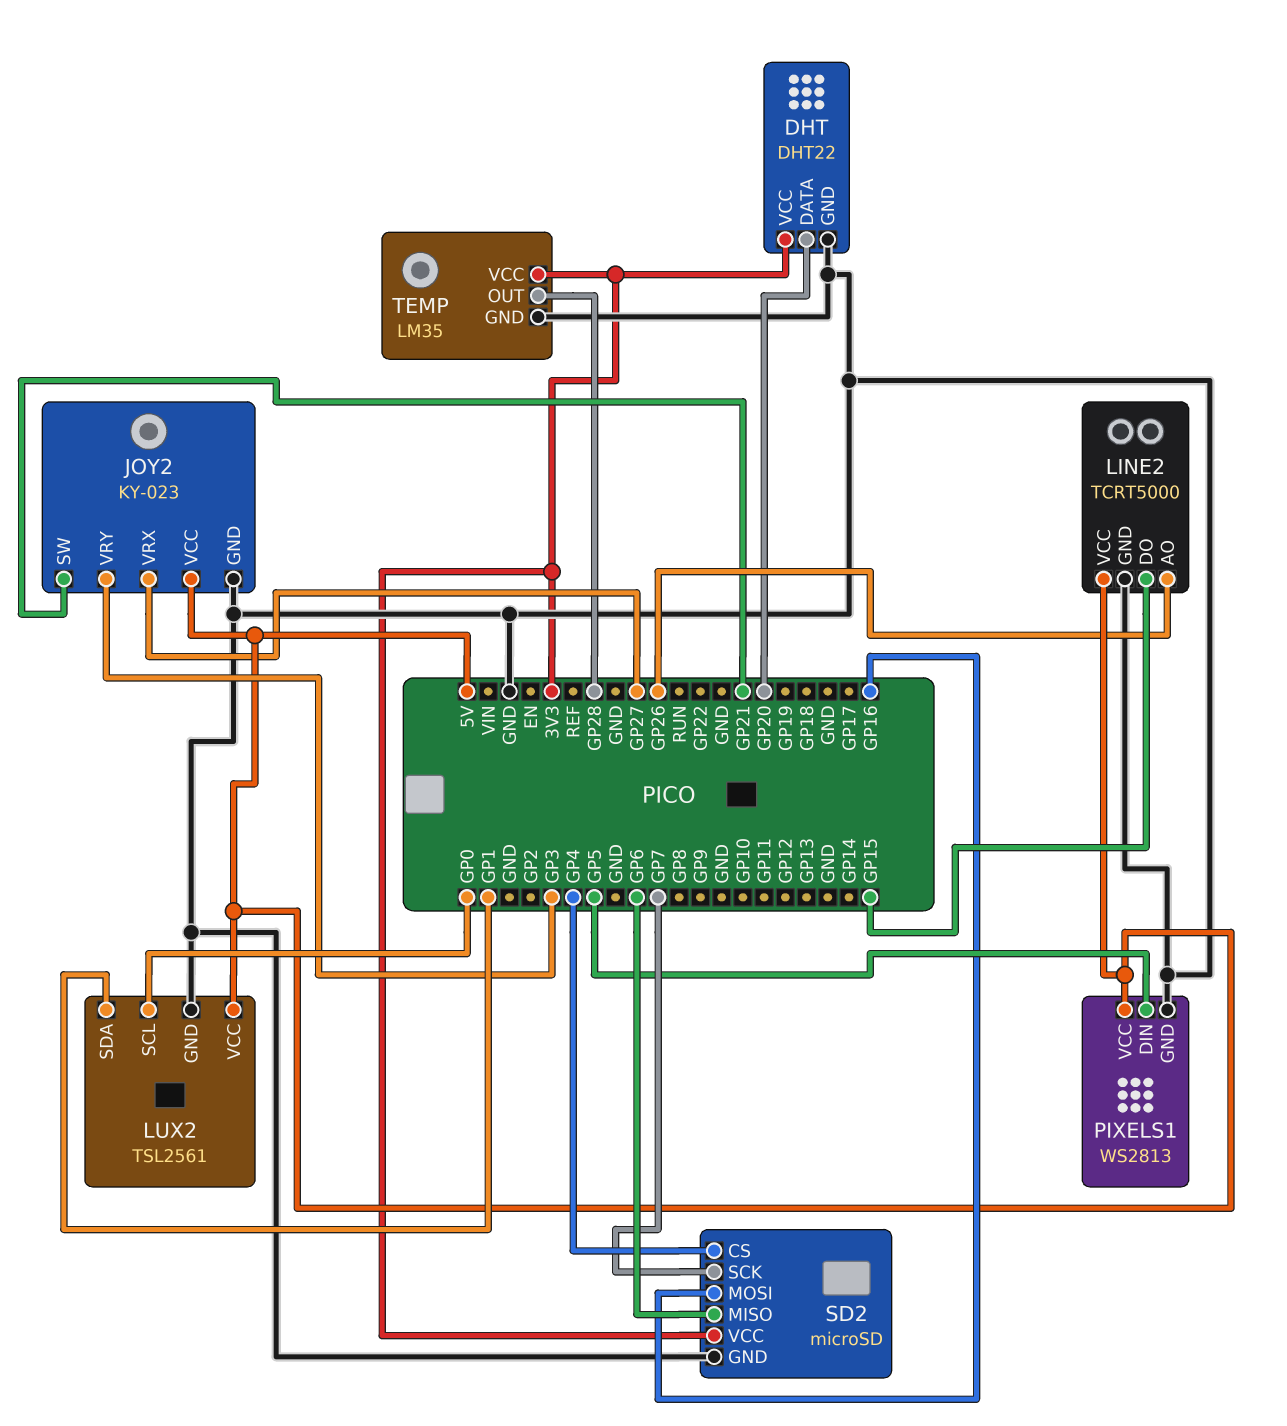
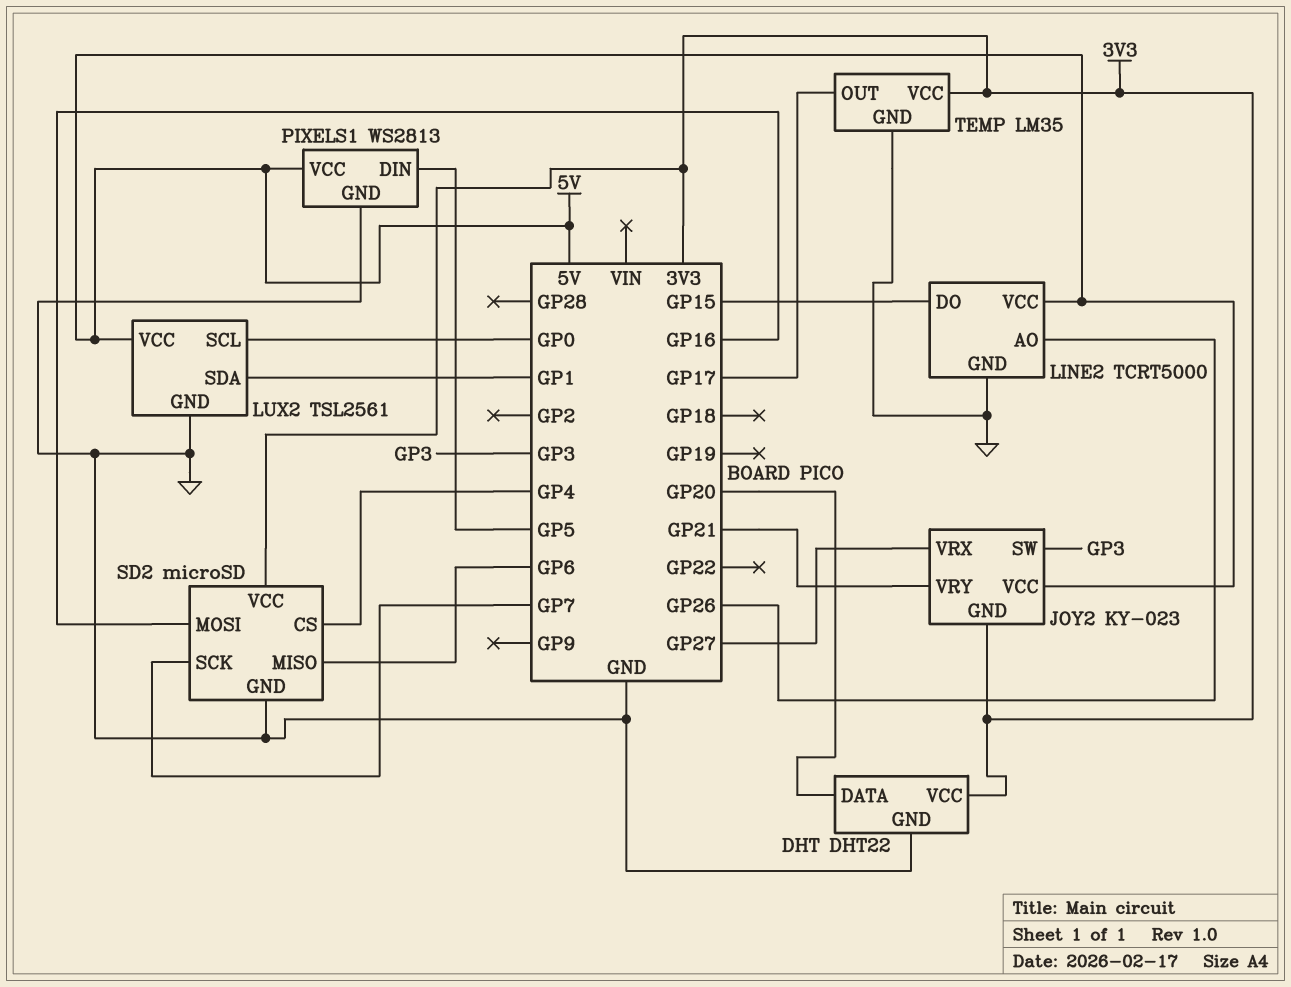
JOY2 pin GND: GND -> 3V3
JOY2 pin SW: GP21 -> GP3
JOY2 pin VRY: GP3 -> GP21
TEMP pin OUT: GP28 -> GP17

